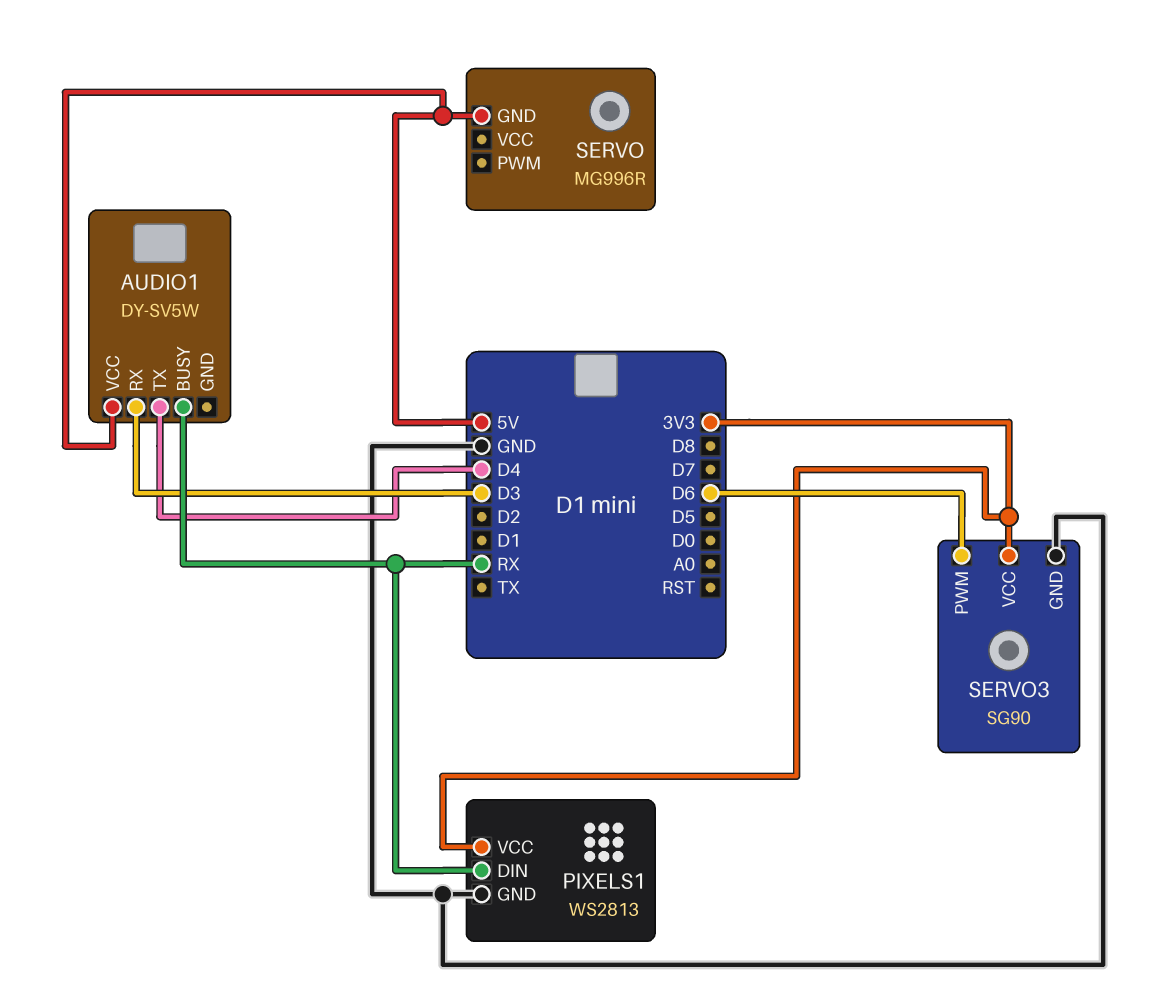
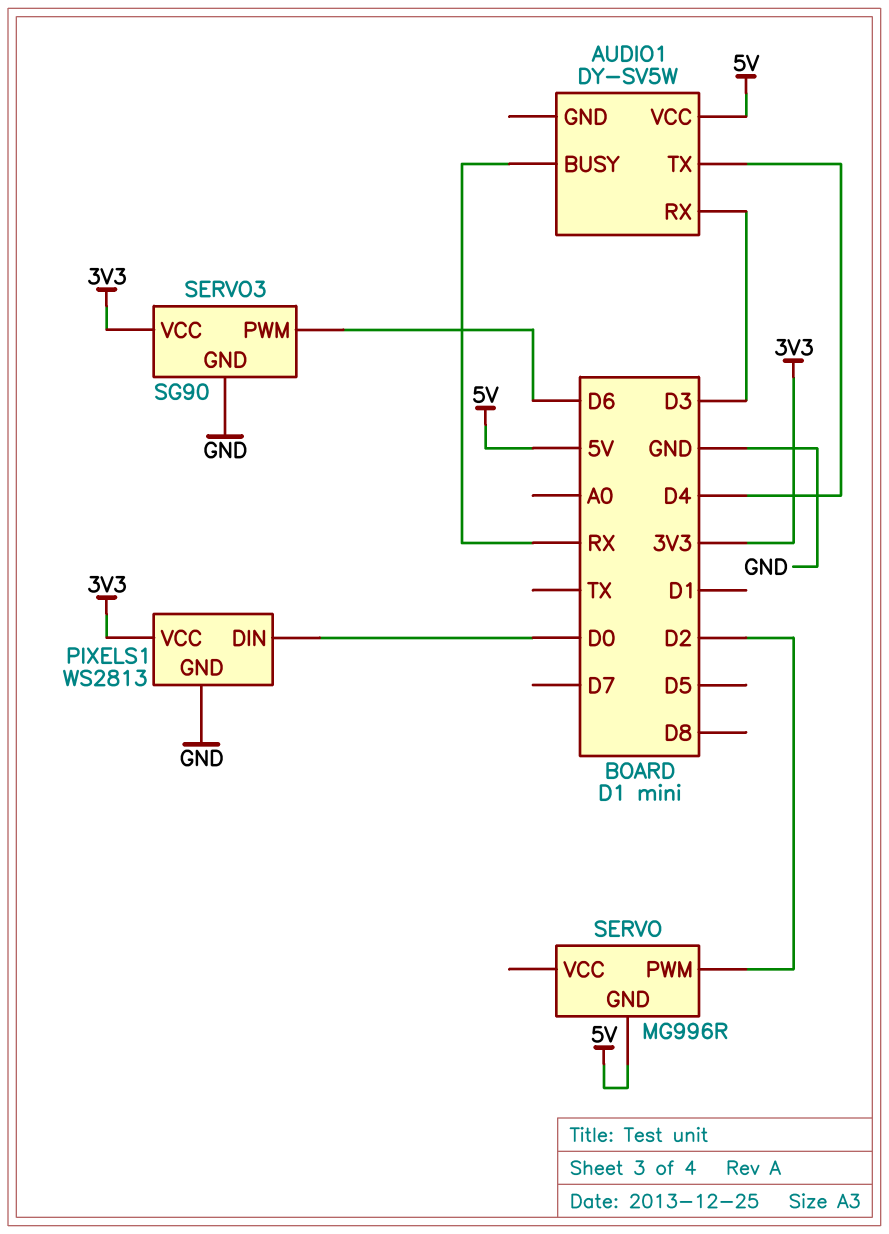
PIXELS1 pin DIN: RX -> D0
SERVO pin PWM: none -> D2

